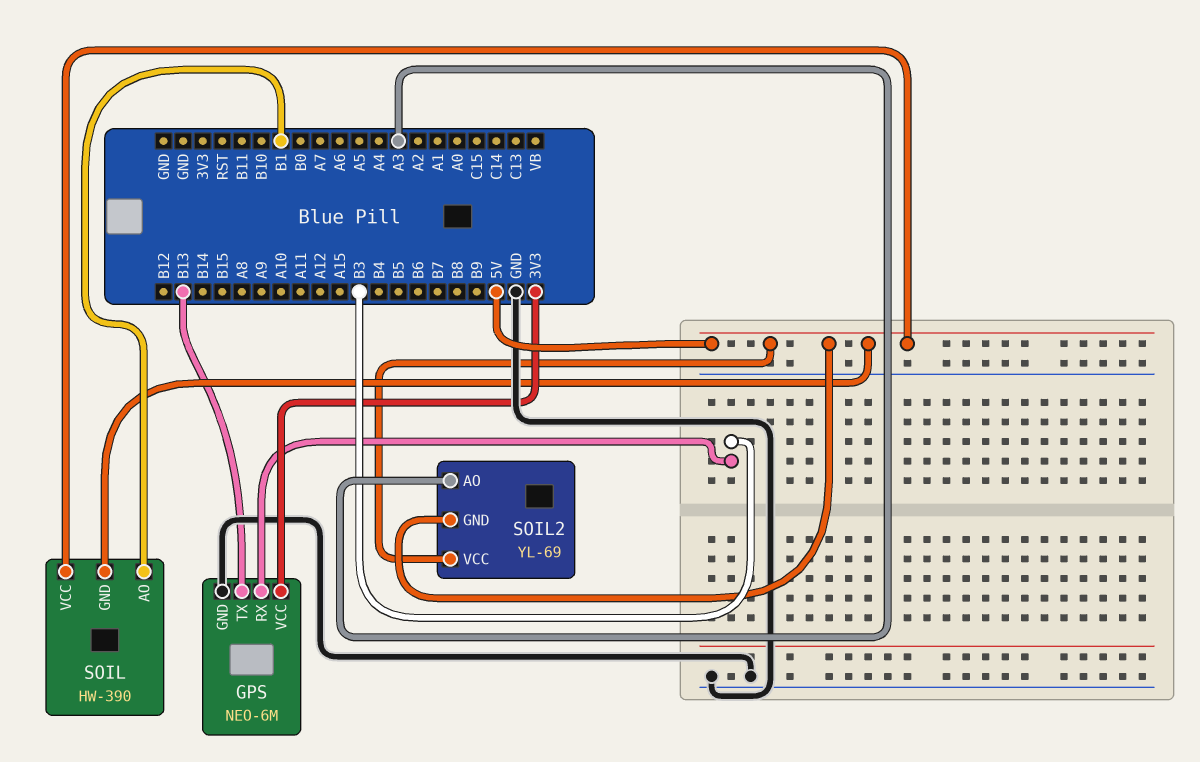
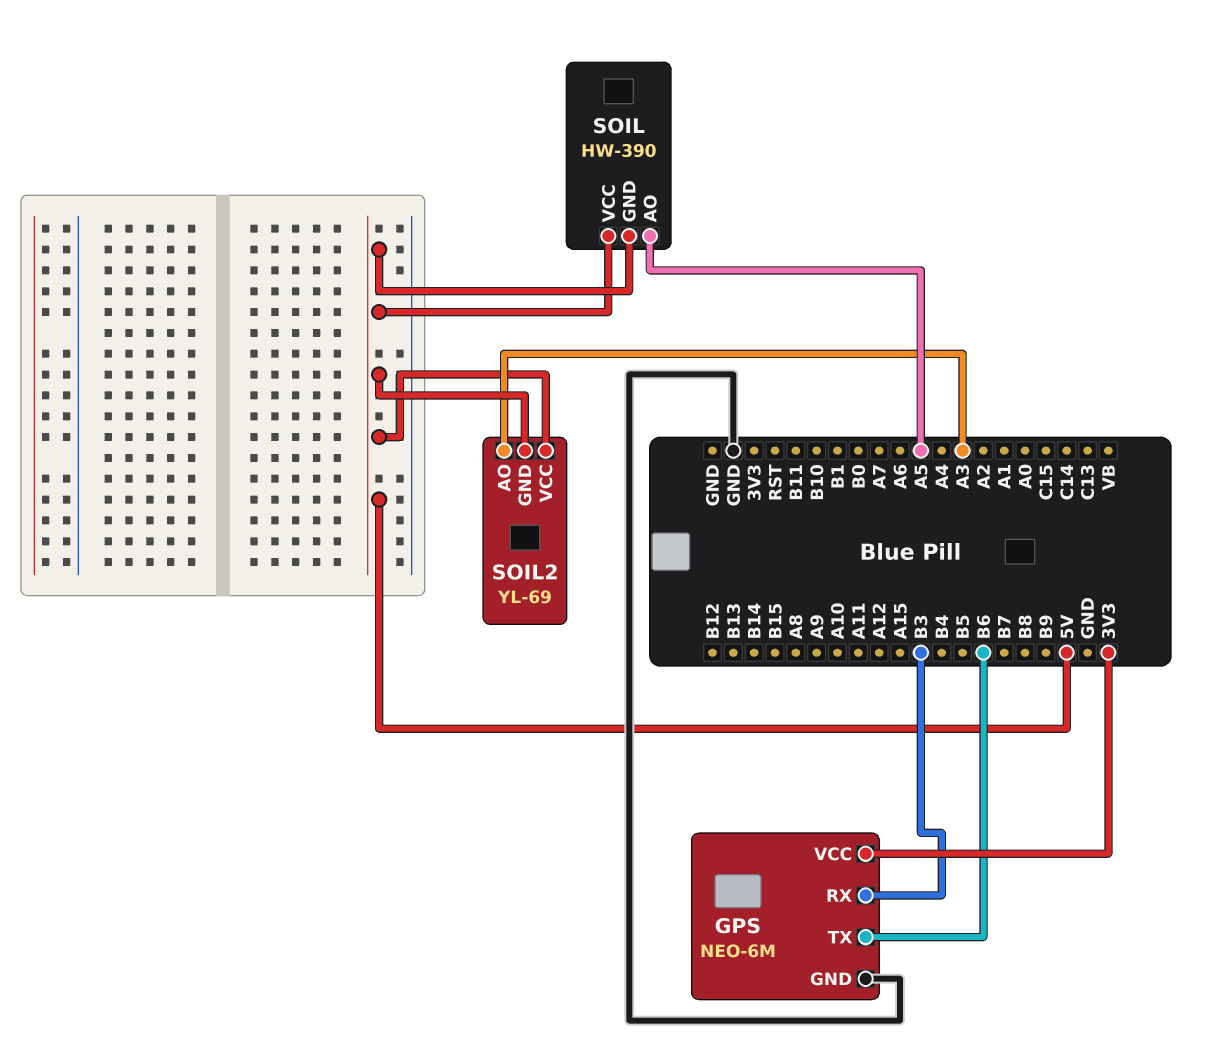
GPS pin TX: B13 -> B6
SOIL pin AO: B1 -> A5

